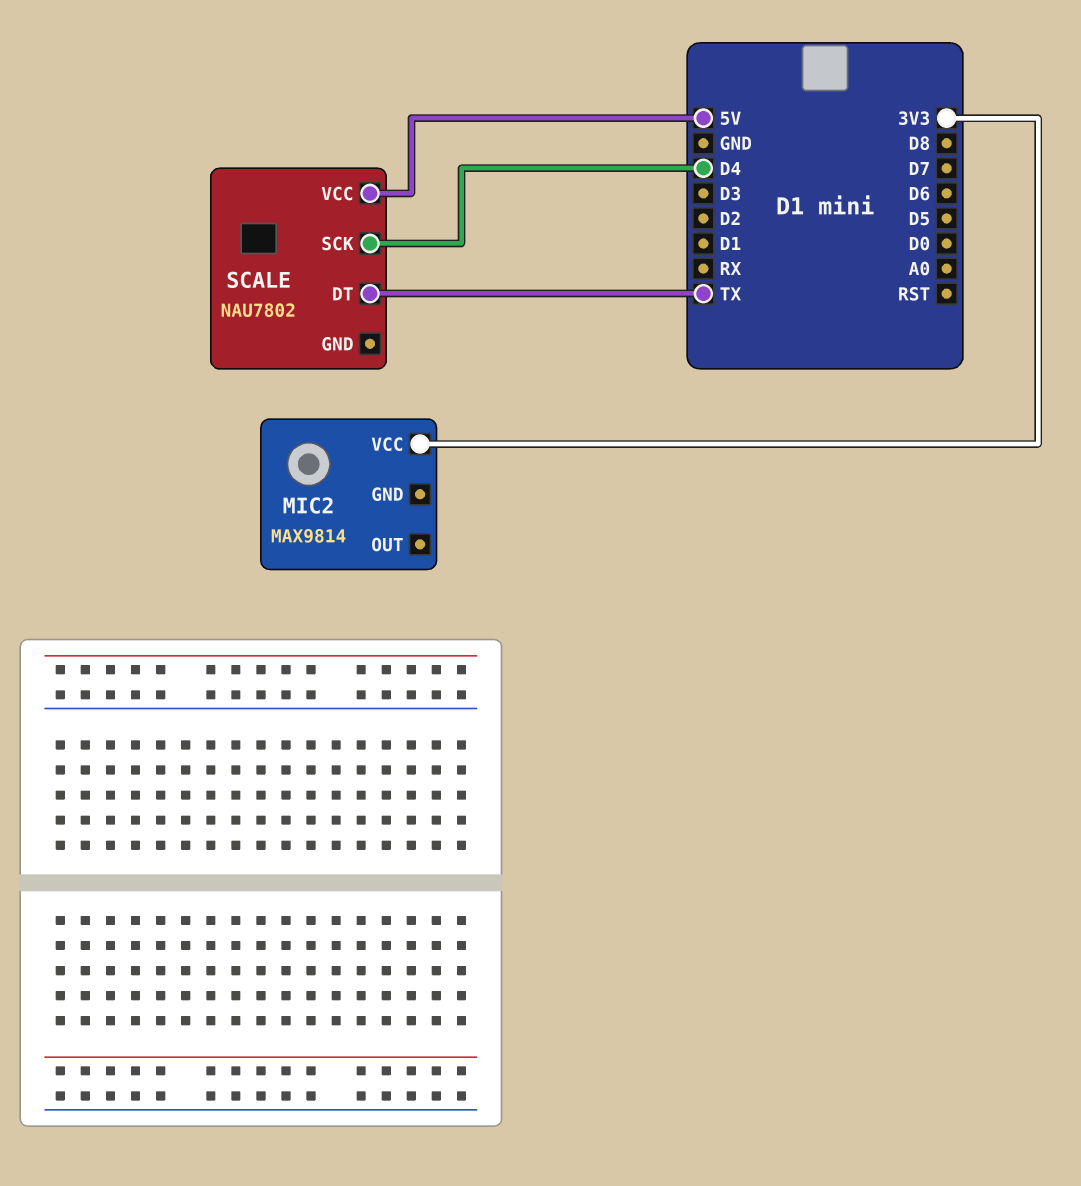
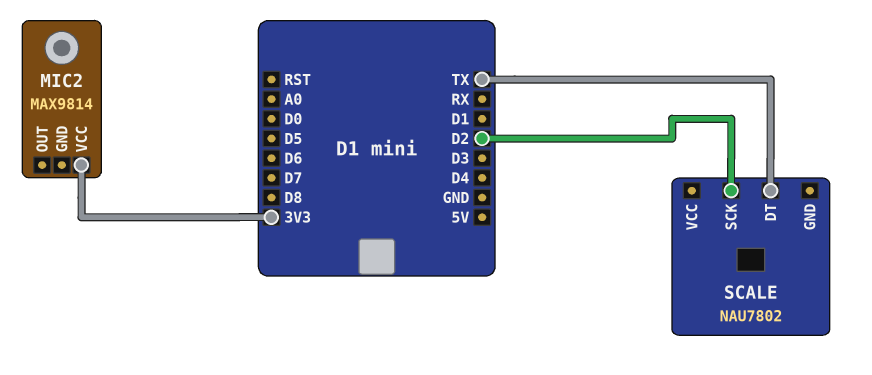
SCALE pin SCK: D4 -> D2
SCALE pin VCC: 5V -> none

